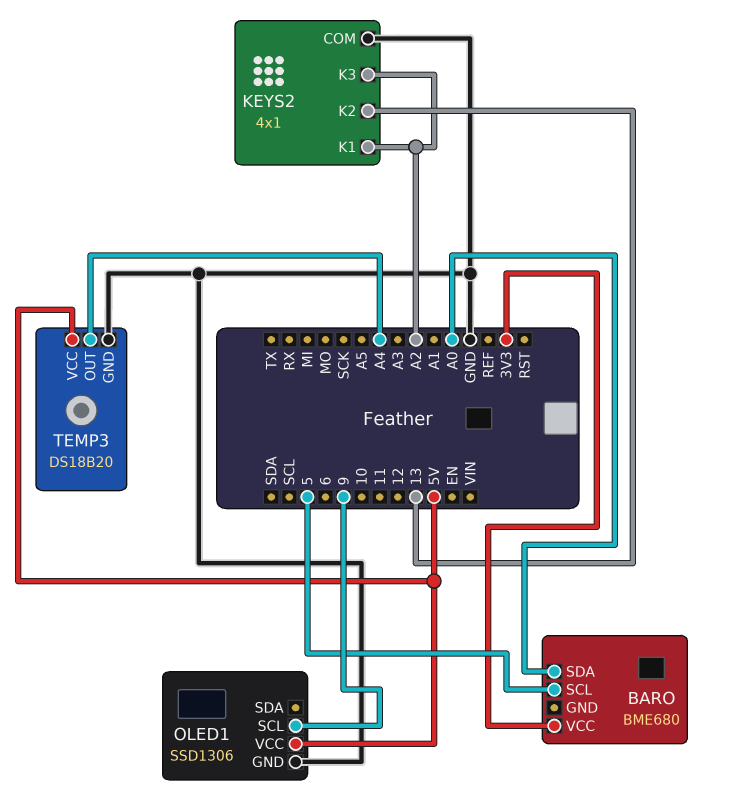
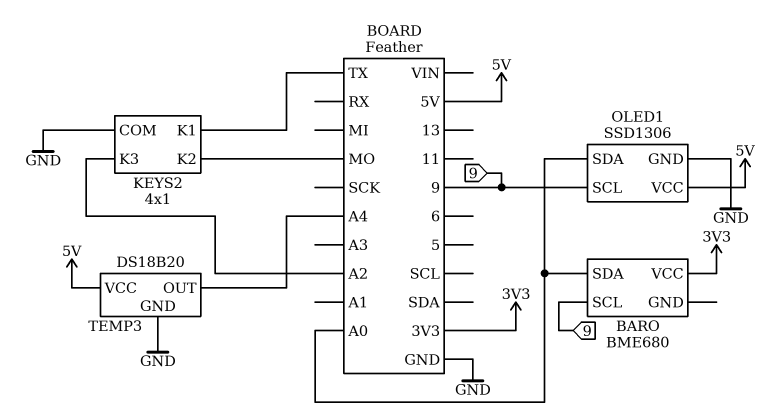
BARO pin SCL: 5 -> 9
KEYS2 pin K1: A2 -> TX
KEYS2 pin K2: 13 -> MO
OLED1 pin SDA: none -> A0

